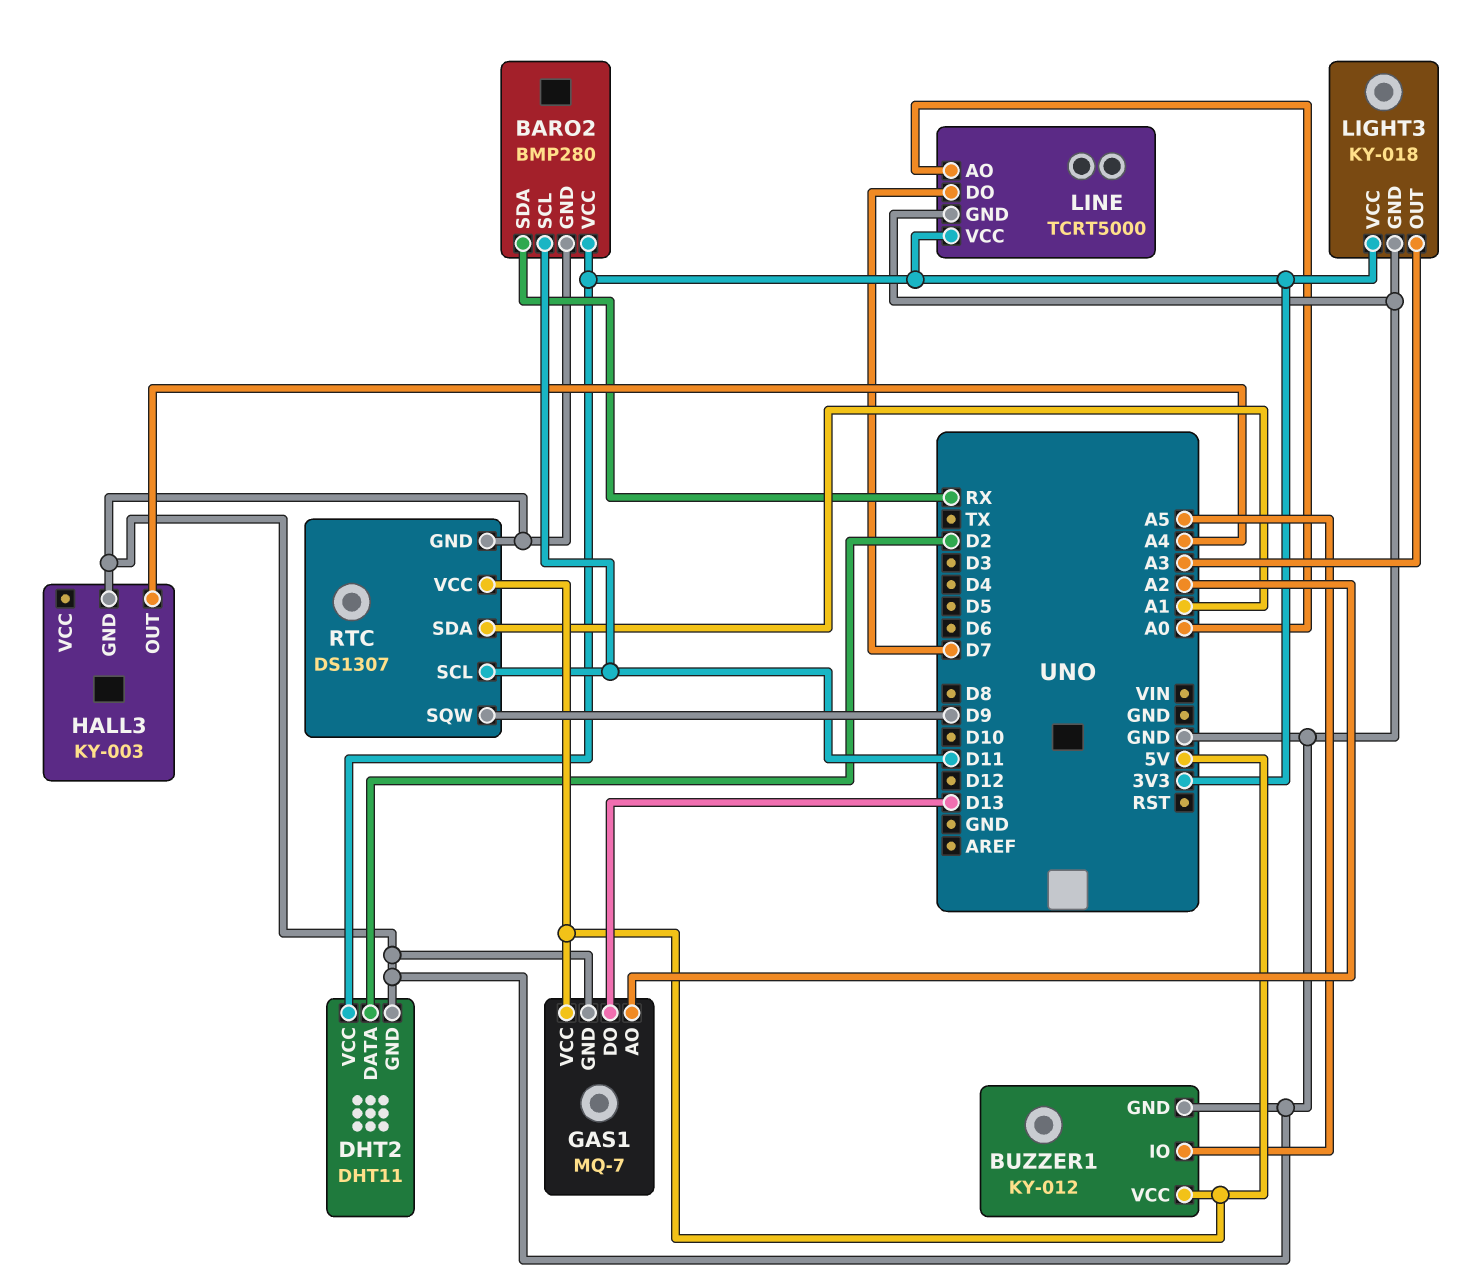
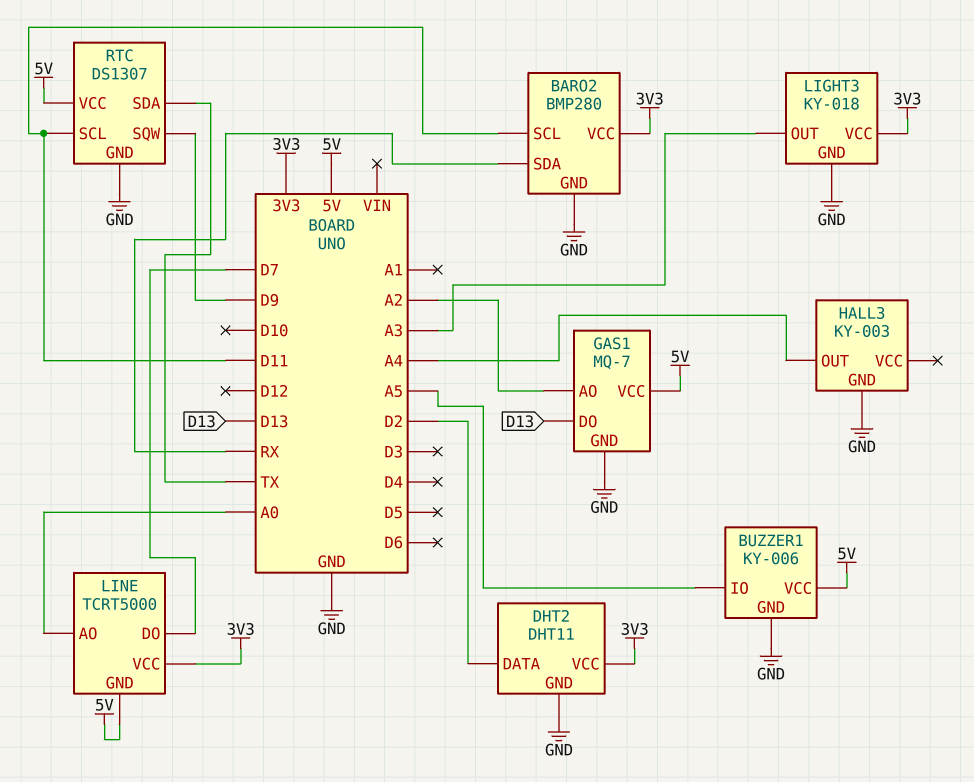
BUZZER1: KY-012 -> KY-006
LINE pin GND: GND -> 5V
RTC pin SDA: A1 -> TX

